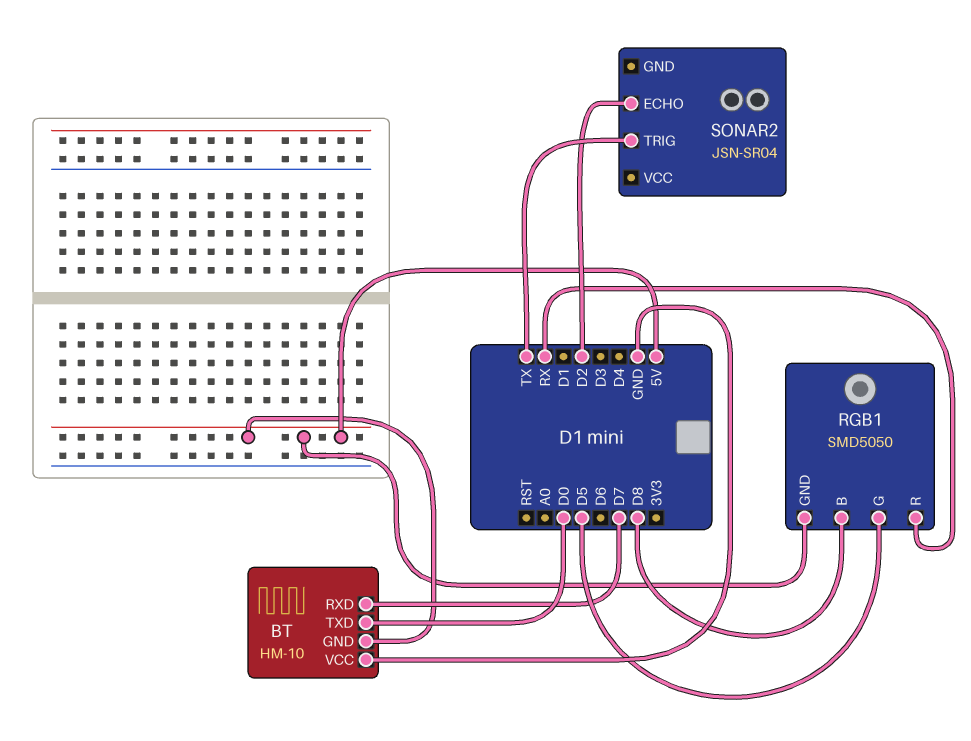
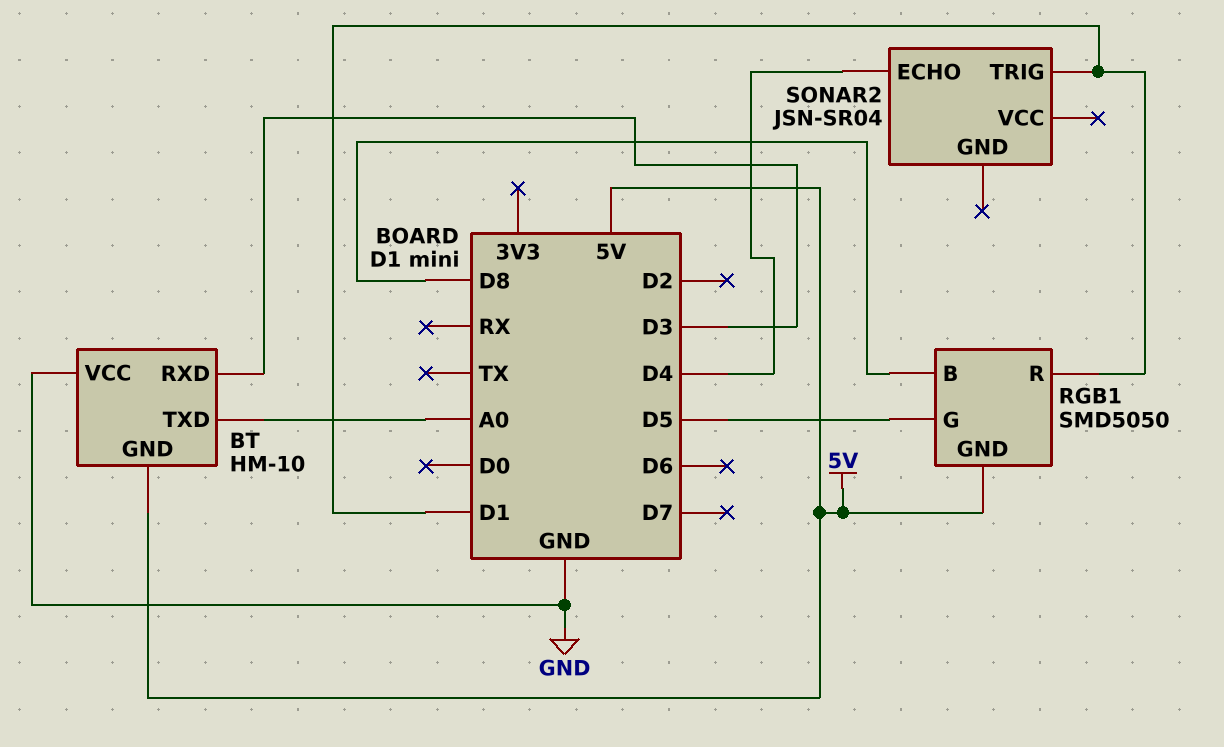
BT pin RXD: D7 -> D3
BT pin TXD: D0 -> A0
RGB1 pin R: RX -> D1
SONAR2 pin ECHO: D2 -> D4
SONAR2 pin TRIG: TX -> D1

